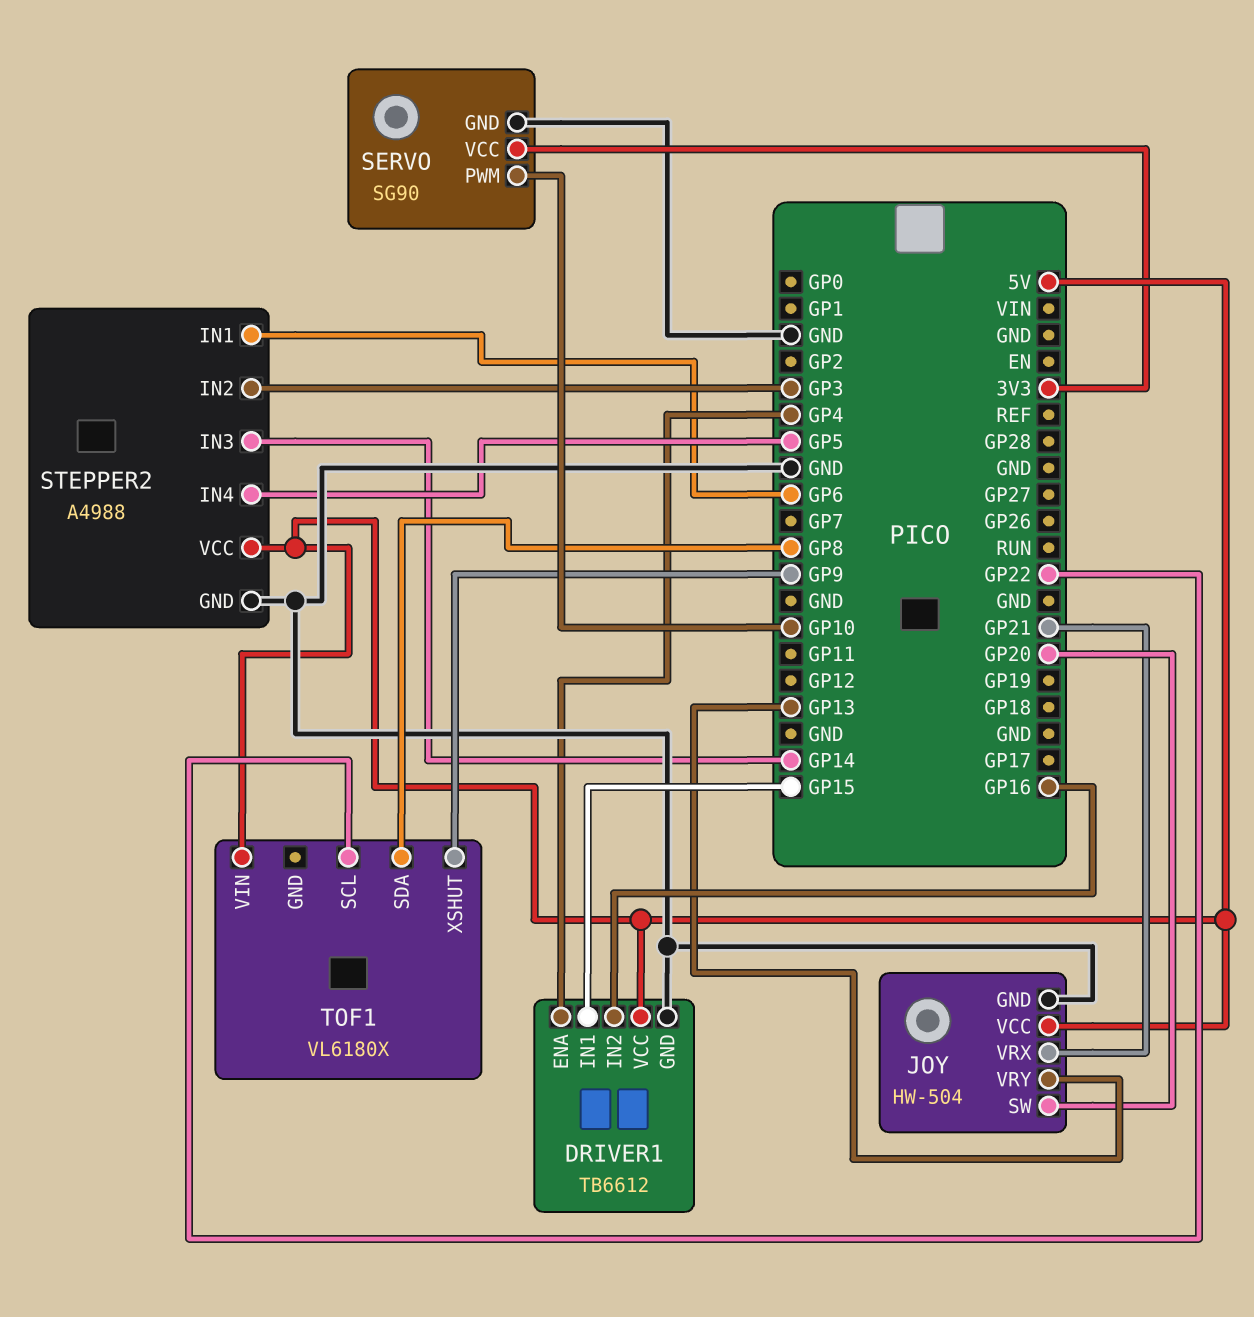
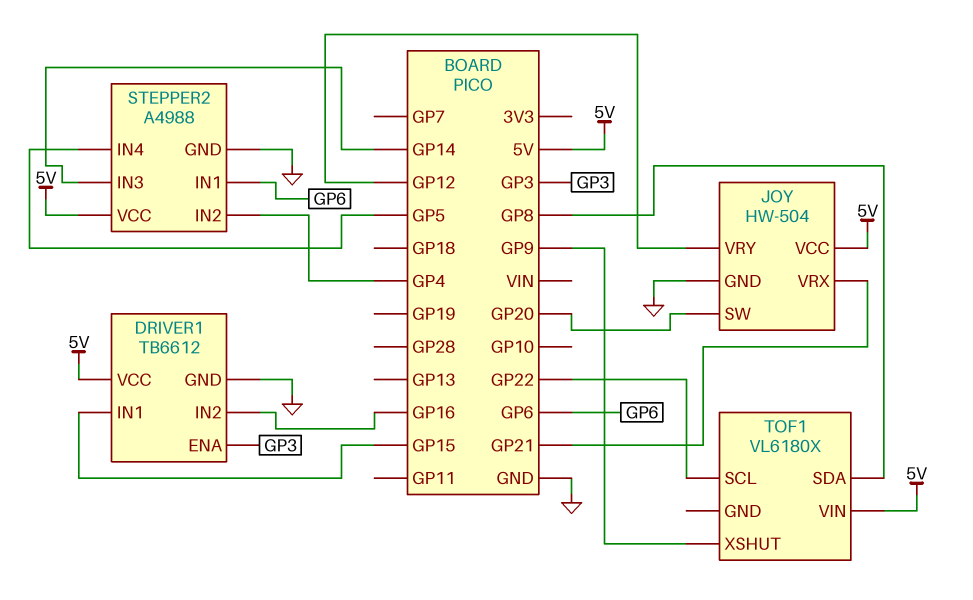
DRIVER1 pin ENA: GP4 -> GP3
JOY pin VRY: GP13 -> GP12
SERVO: SG90 -> none
SERVO pin GND: GND -> none
SERVO pin PWM: GP10 -> none
SERVO pin VCC: 3V3 -> none
STEPPER2 pin IN2: GP3 -> GP4

